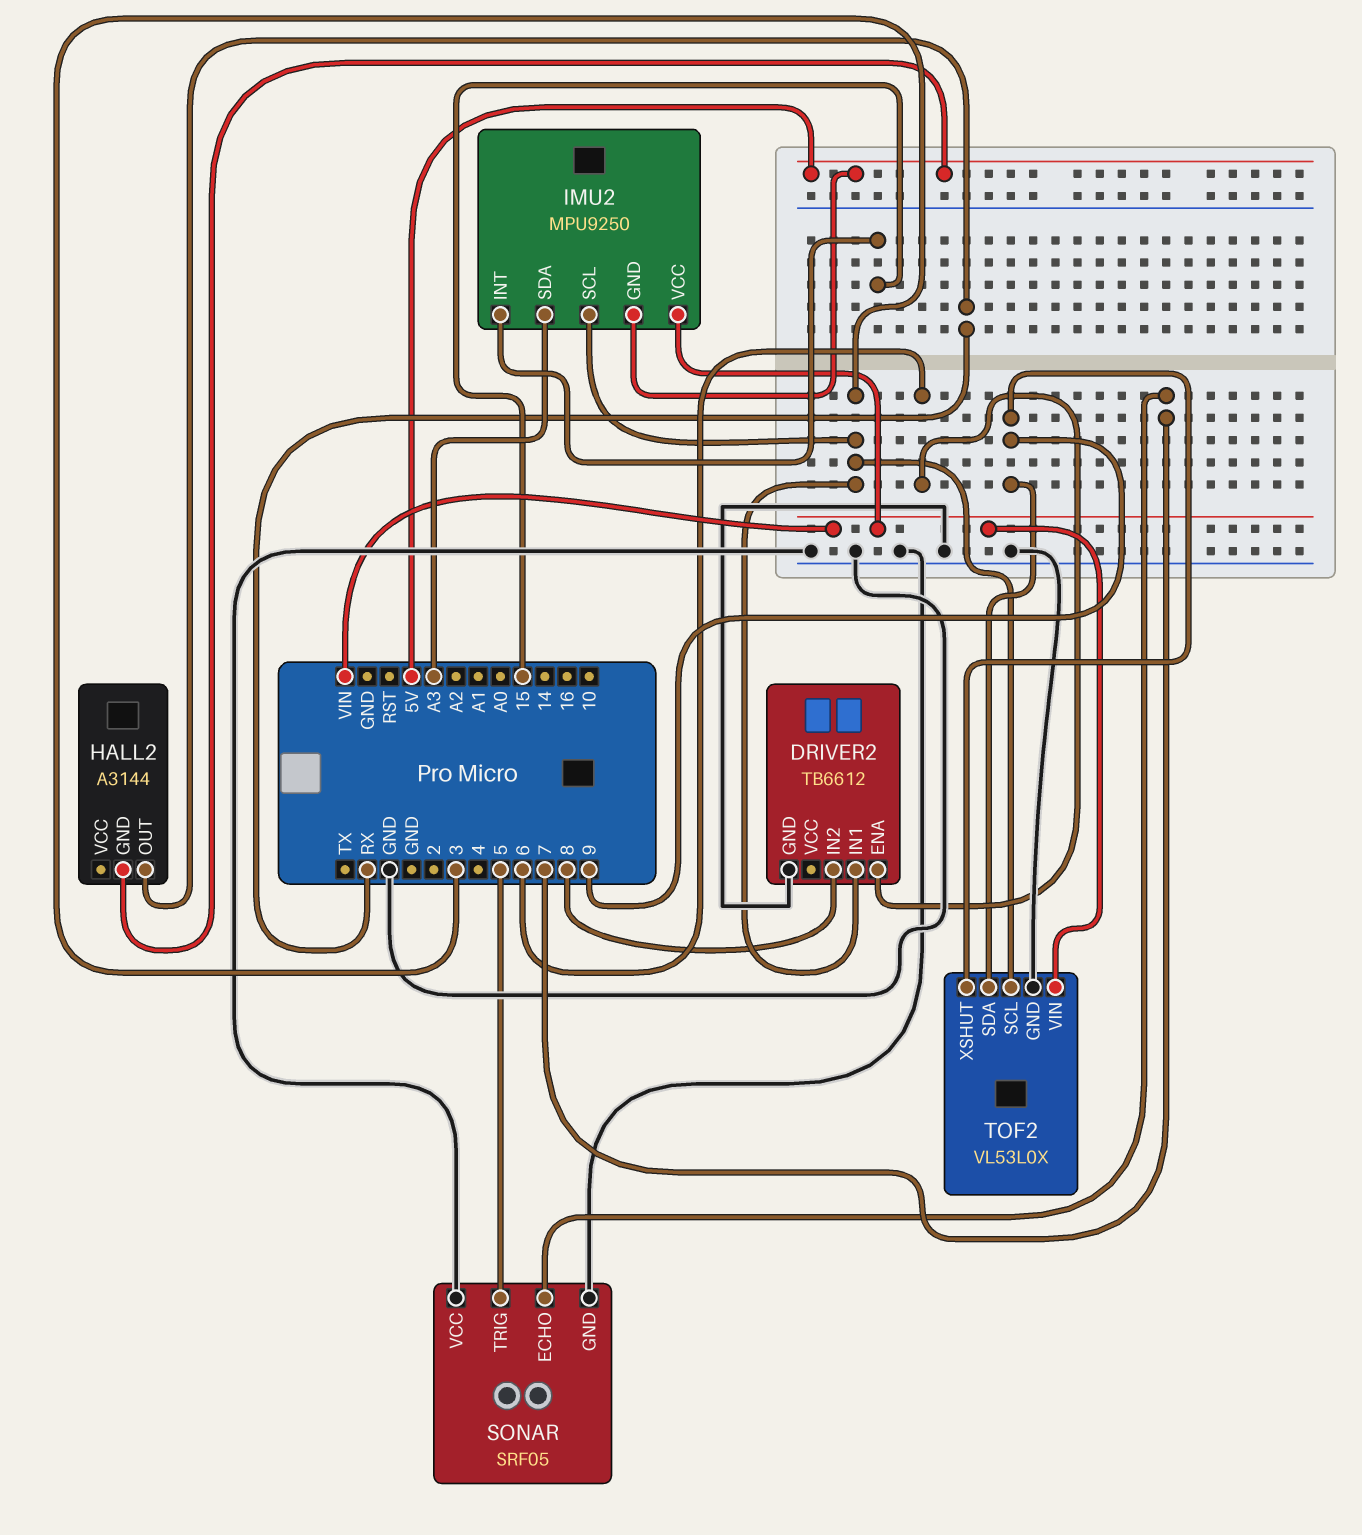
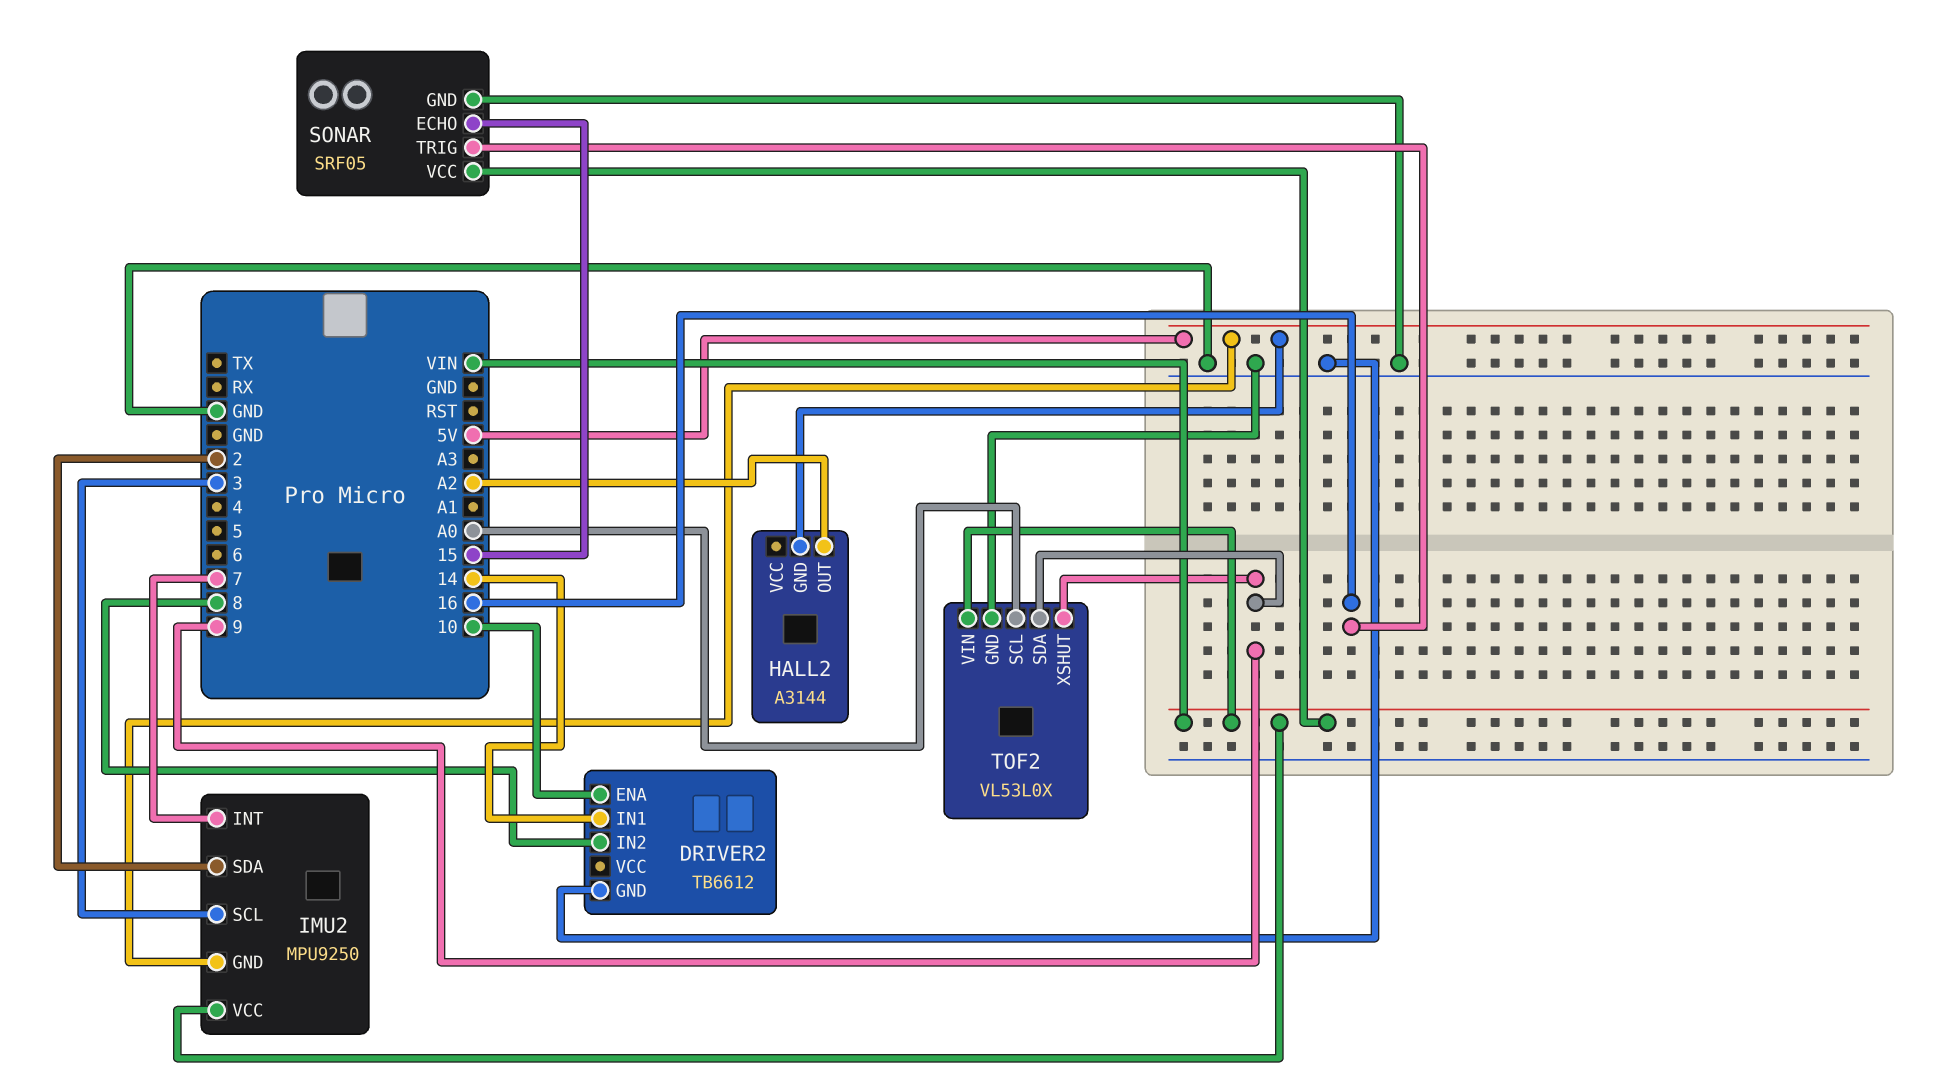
DRIVER2 pin ENA: 6 -> 10
DRIVER2 pin IN1: 3 -> 14
HALL2 pin OUT: RX -> A2
IMU2 pin INT: 15 -> 7
IMU2 pin SDA: A3 -> 2
SONAR pin ECHO: 7 -> 15
SONAR pin TRIG: 5 -> 16
SONAR pin VCC: GND -> VIN
TOF2 pin SCL: 3 -> A0

